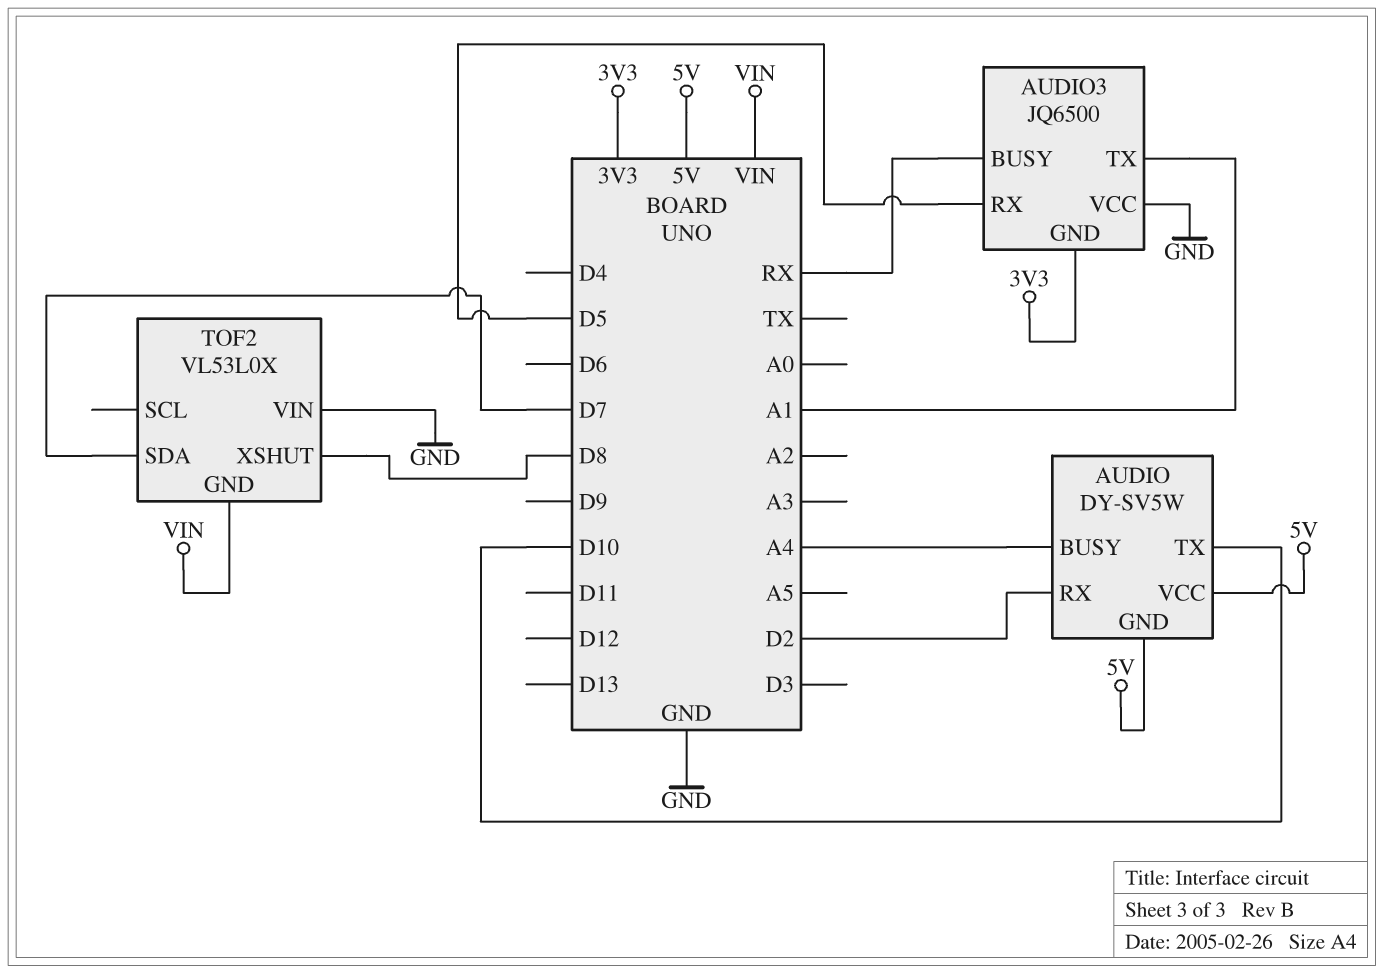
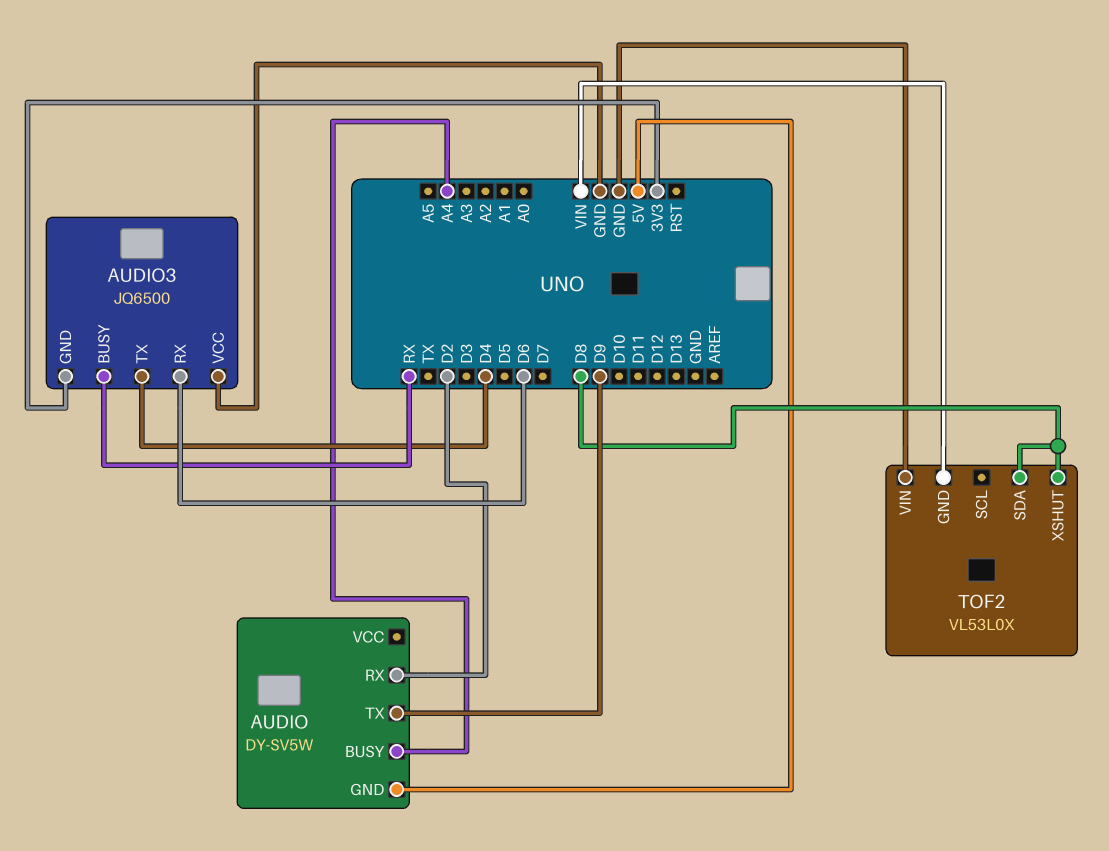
AUDIO pin TX: D10 -> D9
AUDIO pin VCC: 5V -> none
AUDIO3 pin RX: D5 -> D6
AUDIO3 pin TX: A1 -> D4
TOF2 pin SDA: D7 -> D8

